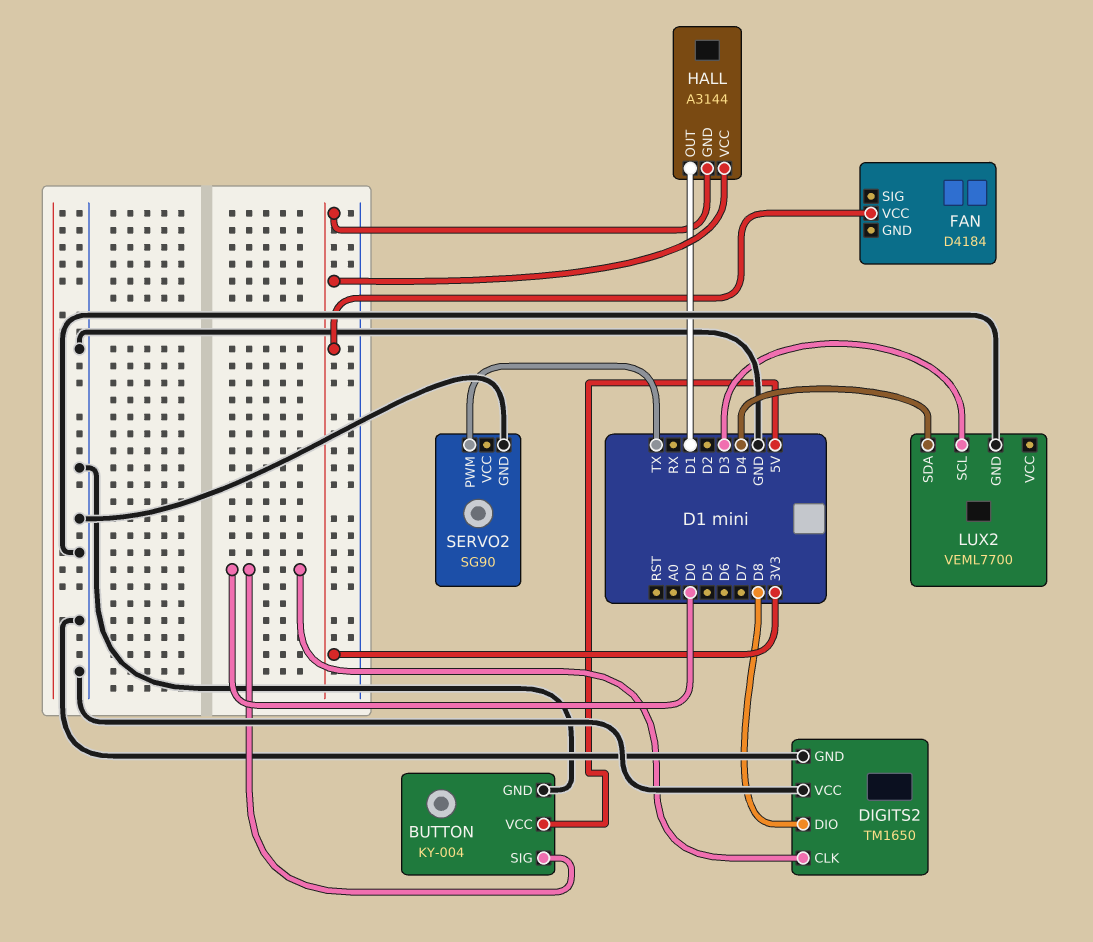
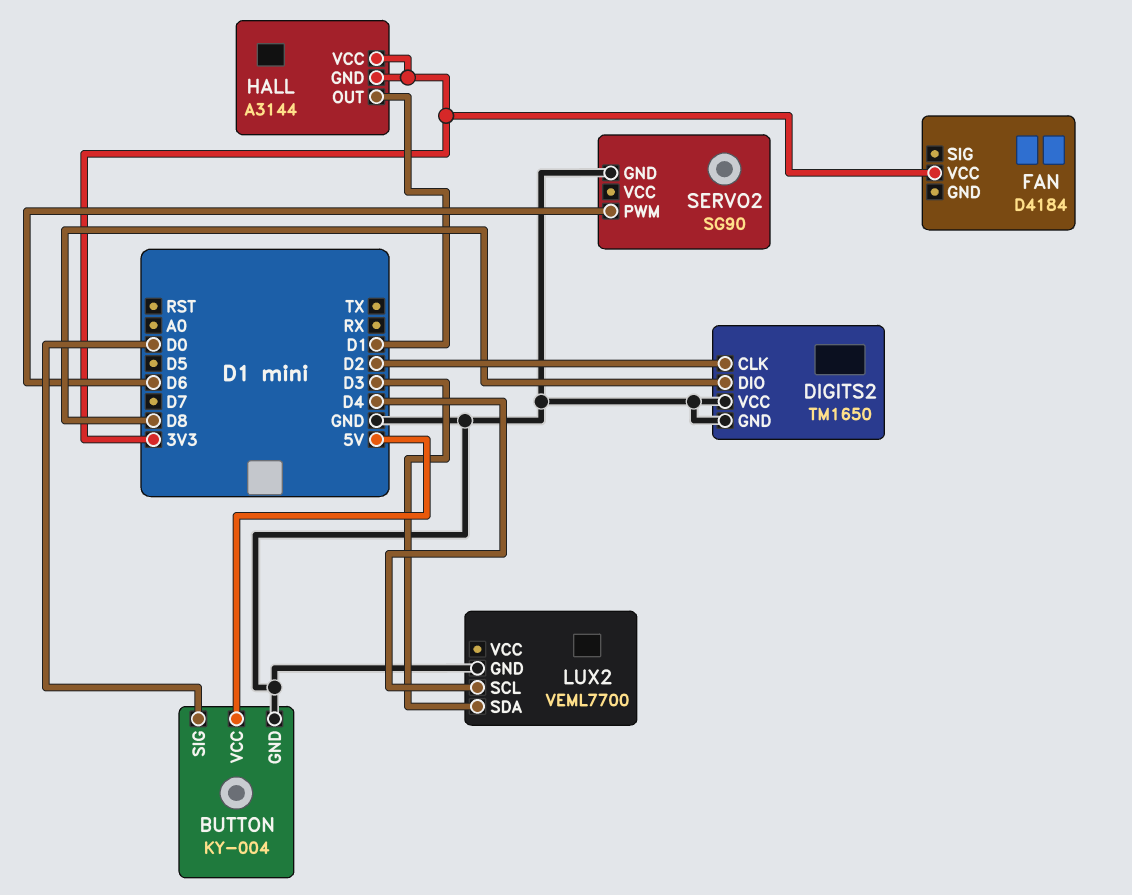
DIGITS2 pin CLK: D0 -> D2
LUX2 pin SCL: D3 -> D4
LUX2 pin SDA: D4 -> D3
SERVO2 pin PWM: TX -> D6

